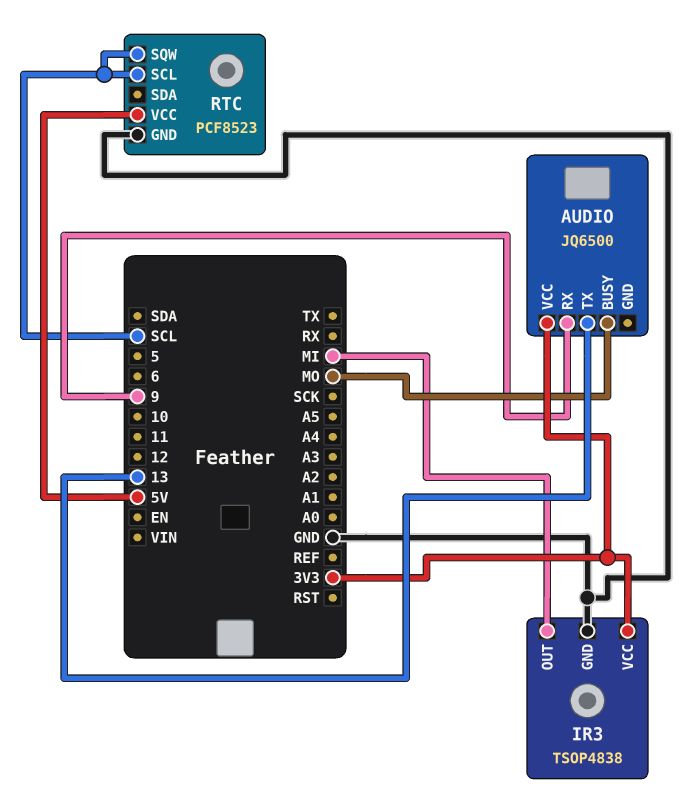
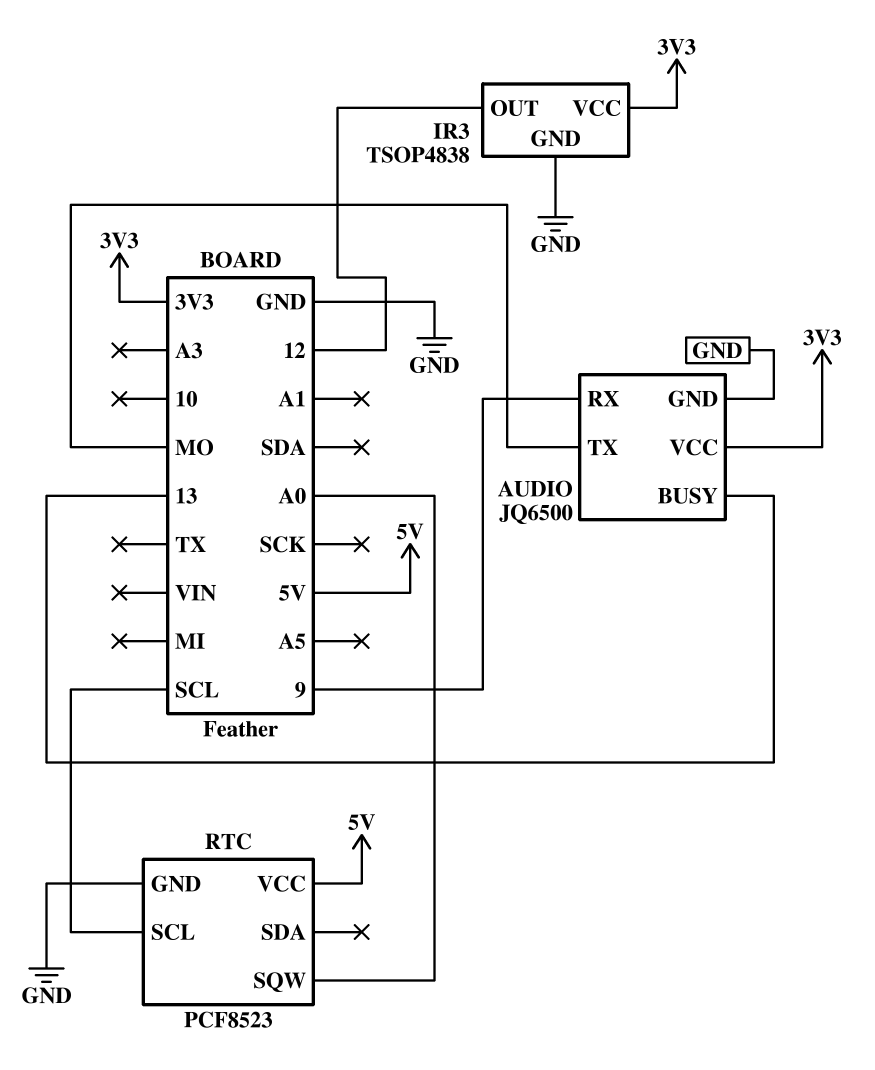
AUDIO pin BUSY: MO -> 13
AUDIO pin GND: none -> GND
AUDIO pin TX: 13 -> MO
IR3 pin OUT: MI -> 12
RTC pin SQW: SCL -> A0

